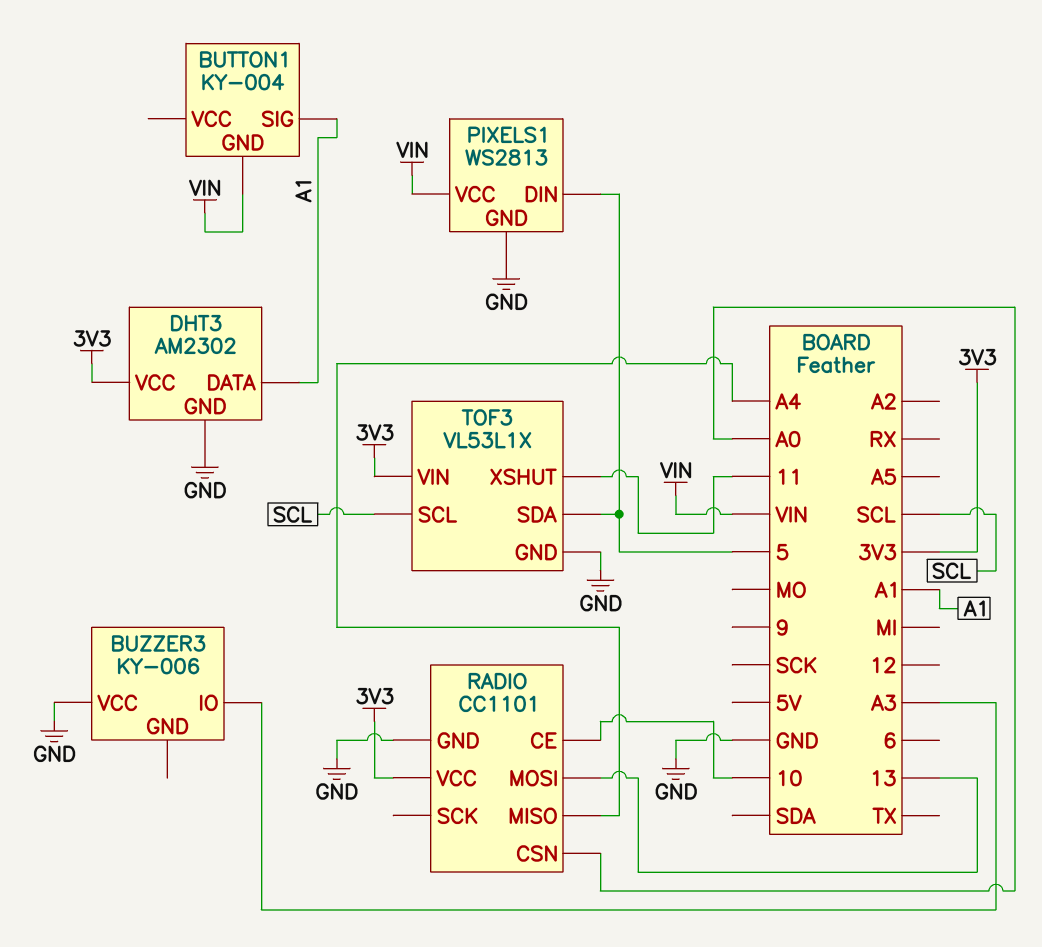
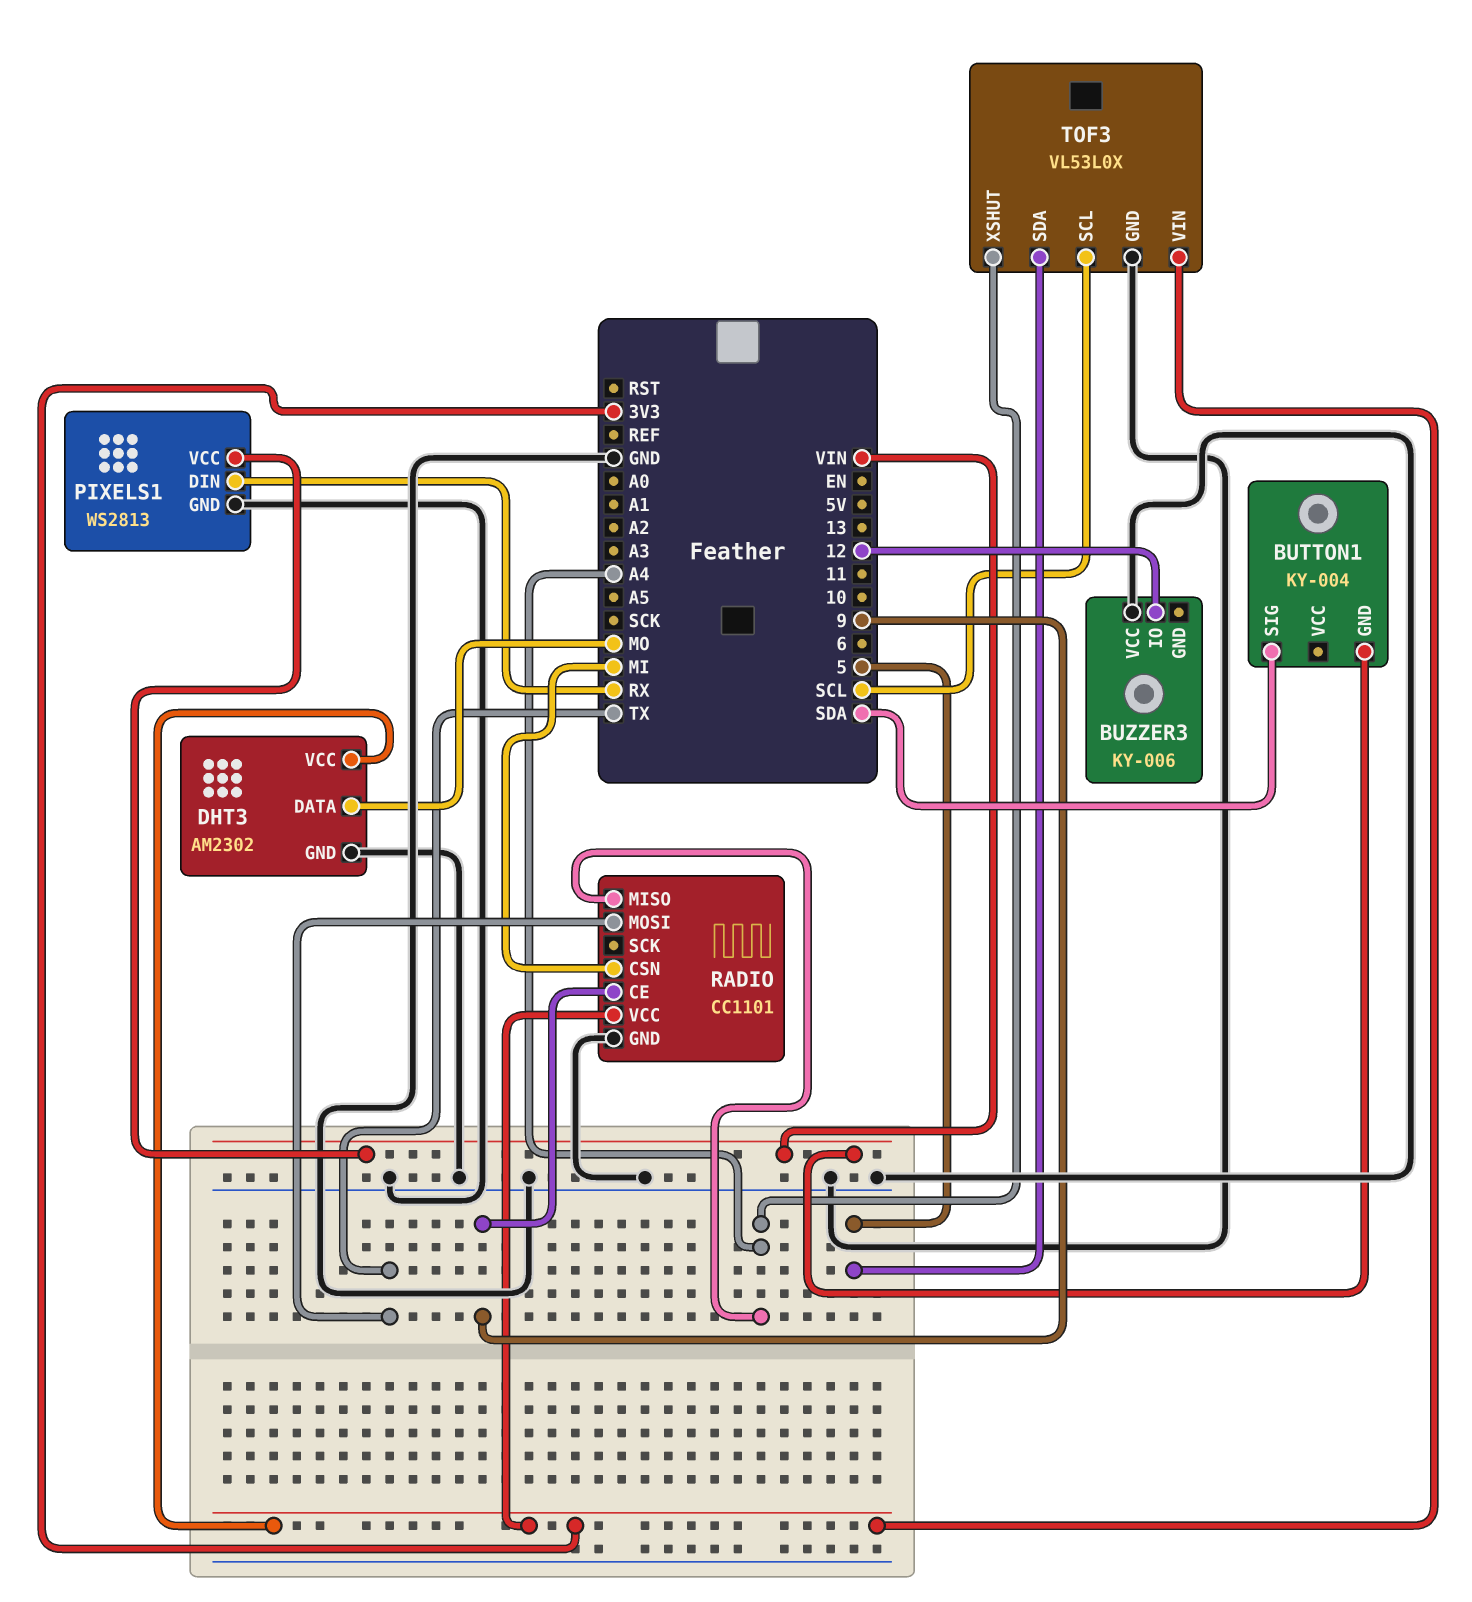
BUTTON1 pin SIG: A1 -> SDA
BUZZER3 pin IO: A3 -> 12
DHT3 pin DATA: A1 -> MO
PIXELS1 pin DIN: 5 -> RX
RADIO pin CE: 10 -> 9
RADIO pin CSN: A0 -> MI
RADIO pin MOSI: 13 -> TX
TOF3: VL53L1X -> VL53L0X
TOF3 pin XSHUT: 11 -> A4

